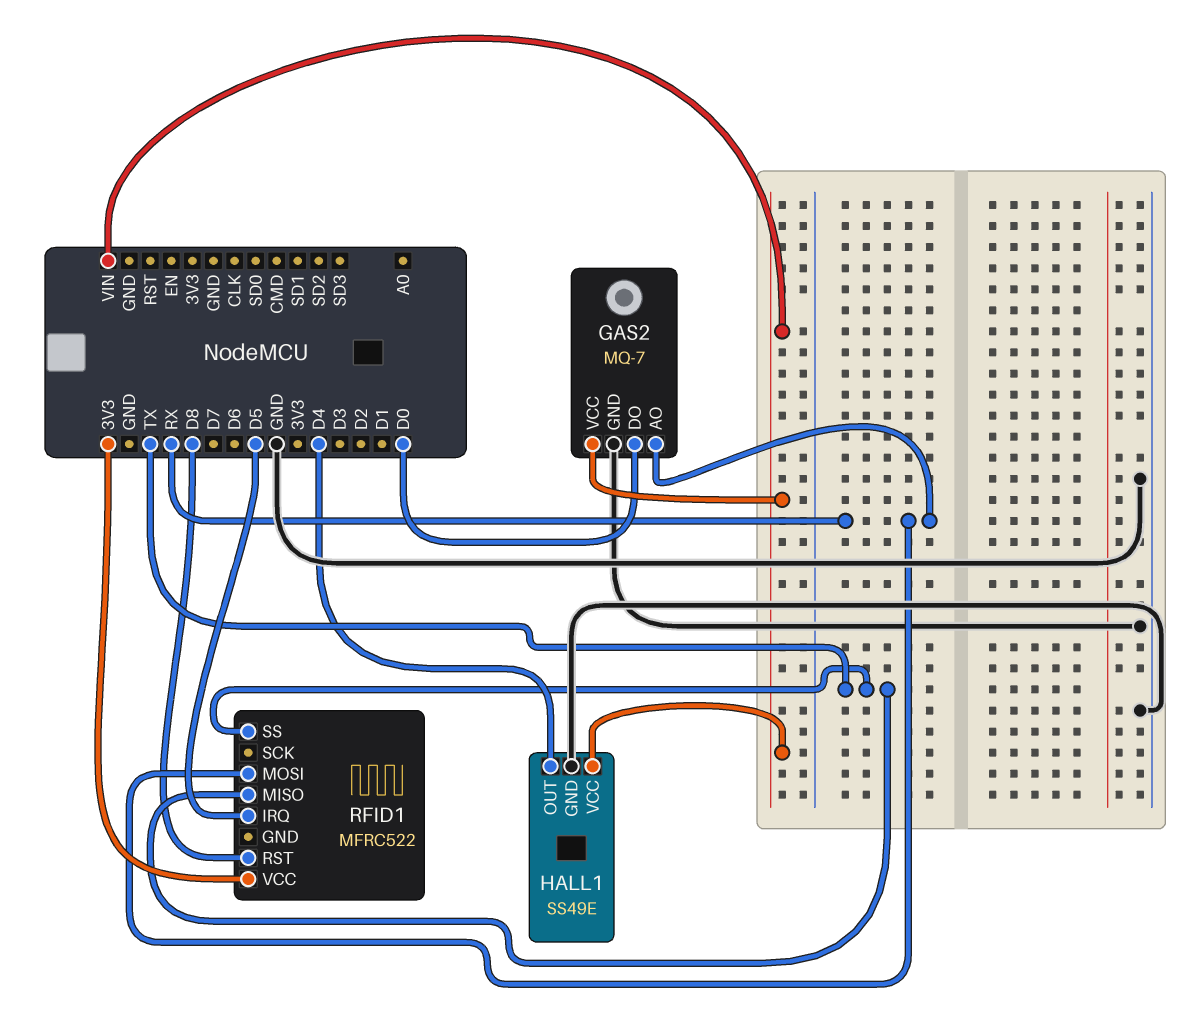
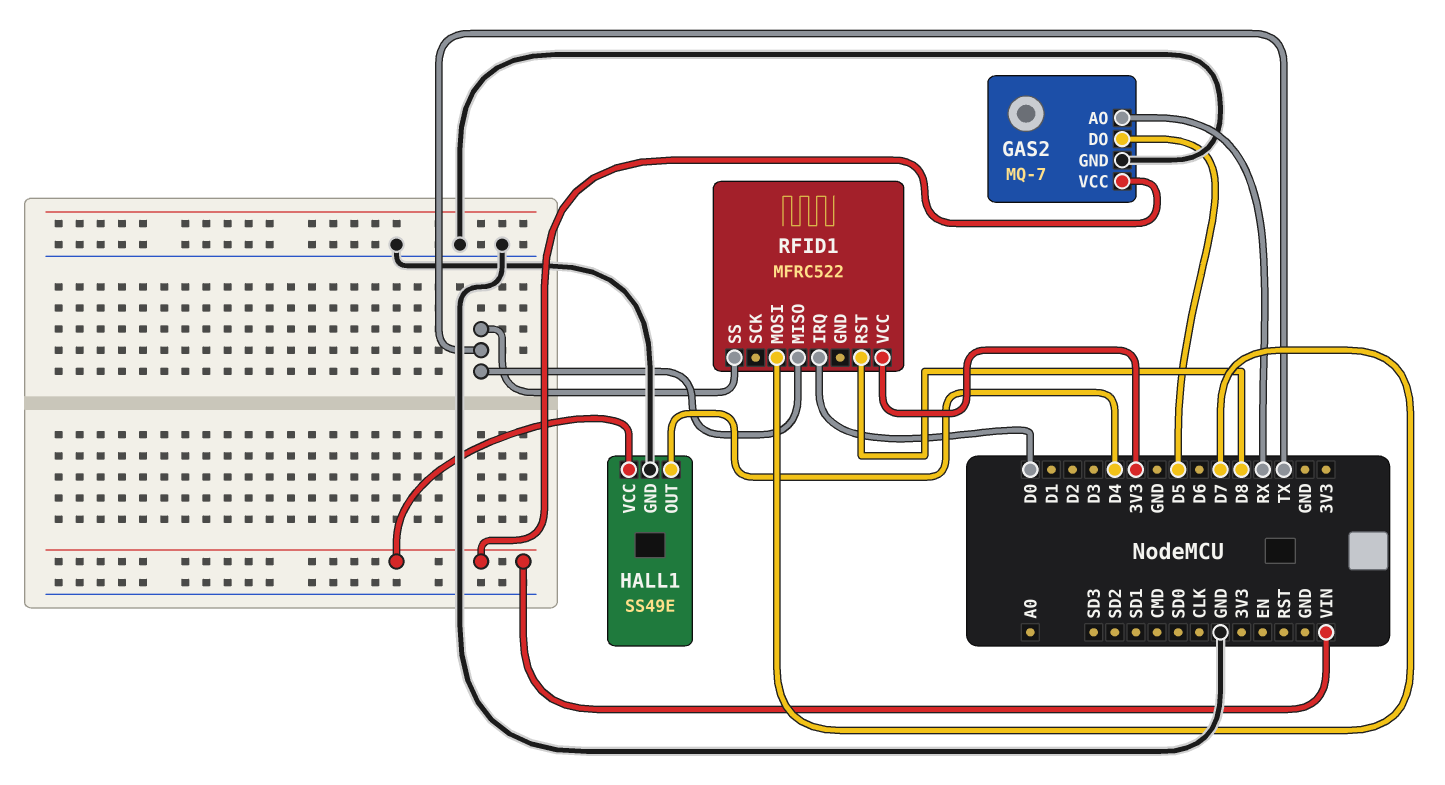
GAS2 pin DO: D0 -> D5
RFID1 pin IRQ: D5 -> D0
RFID1 pin MOSI: RX -> D7

